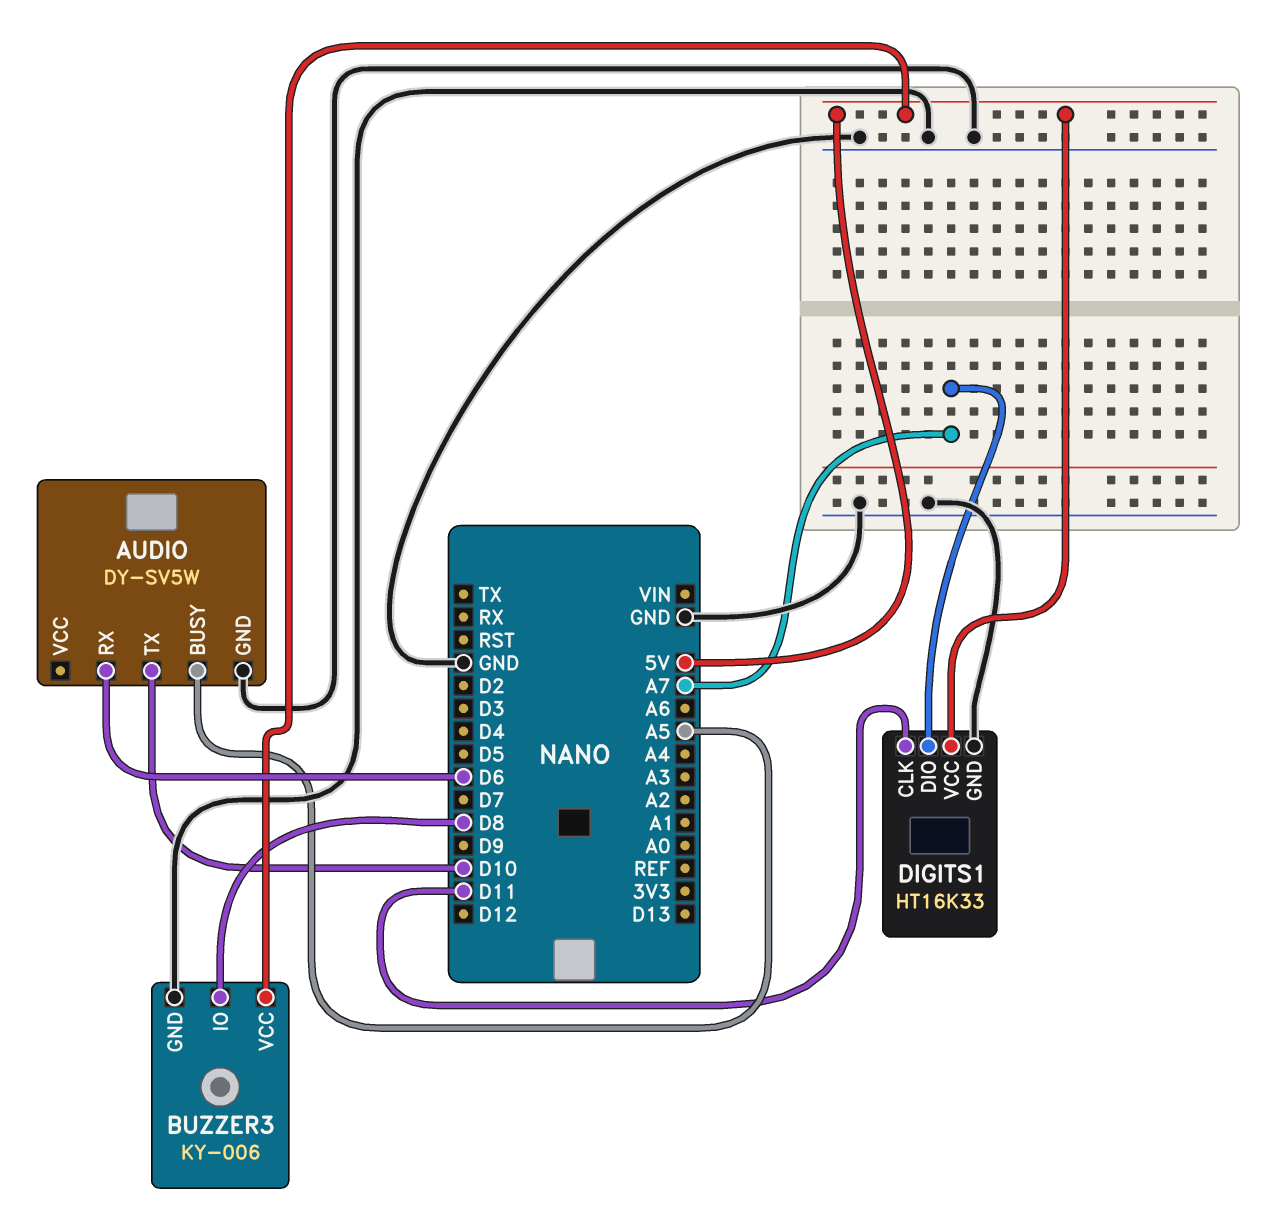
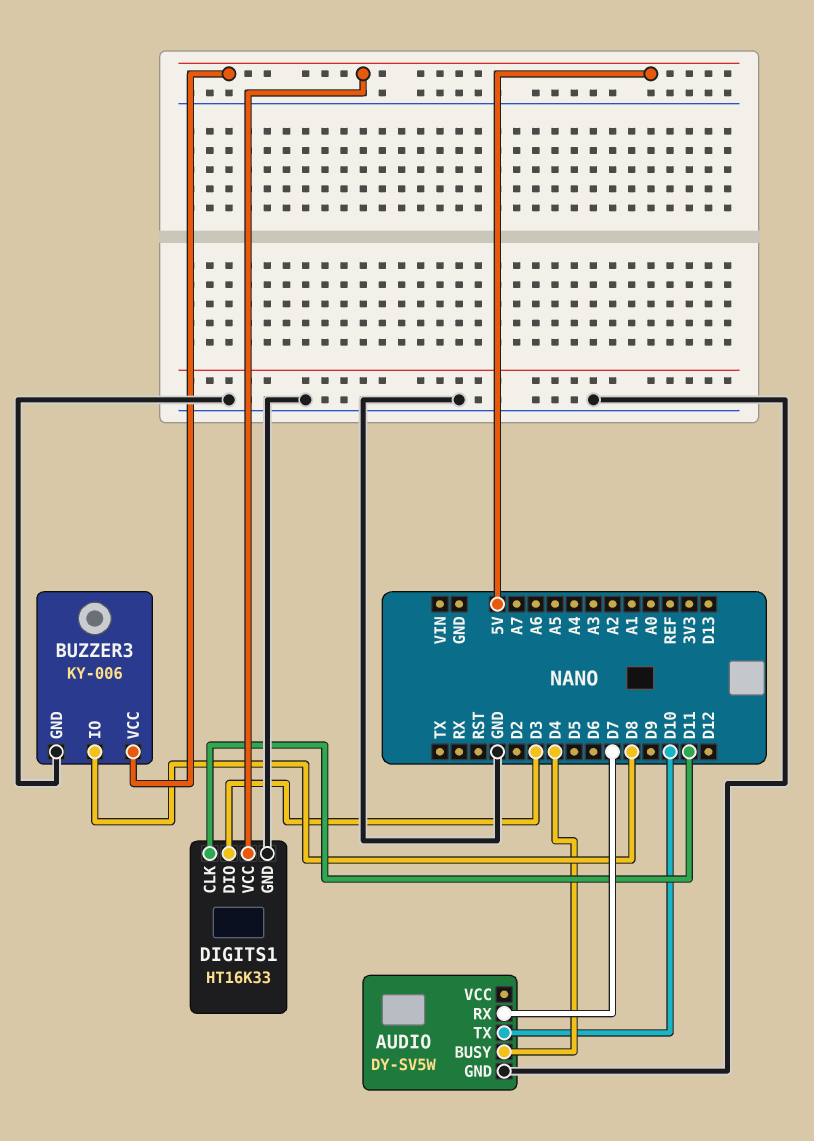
AUDIO pin BUSY: A5 -> D4
AUDIO pin RX: D6 -> D7
DIGITS1 pin DIO: A7 -> D3

